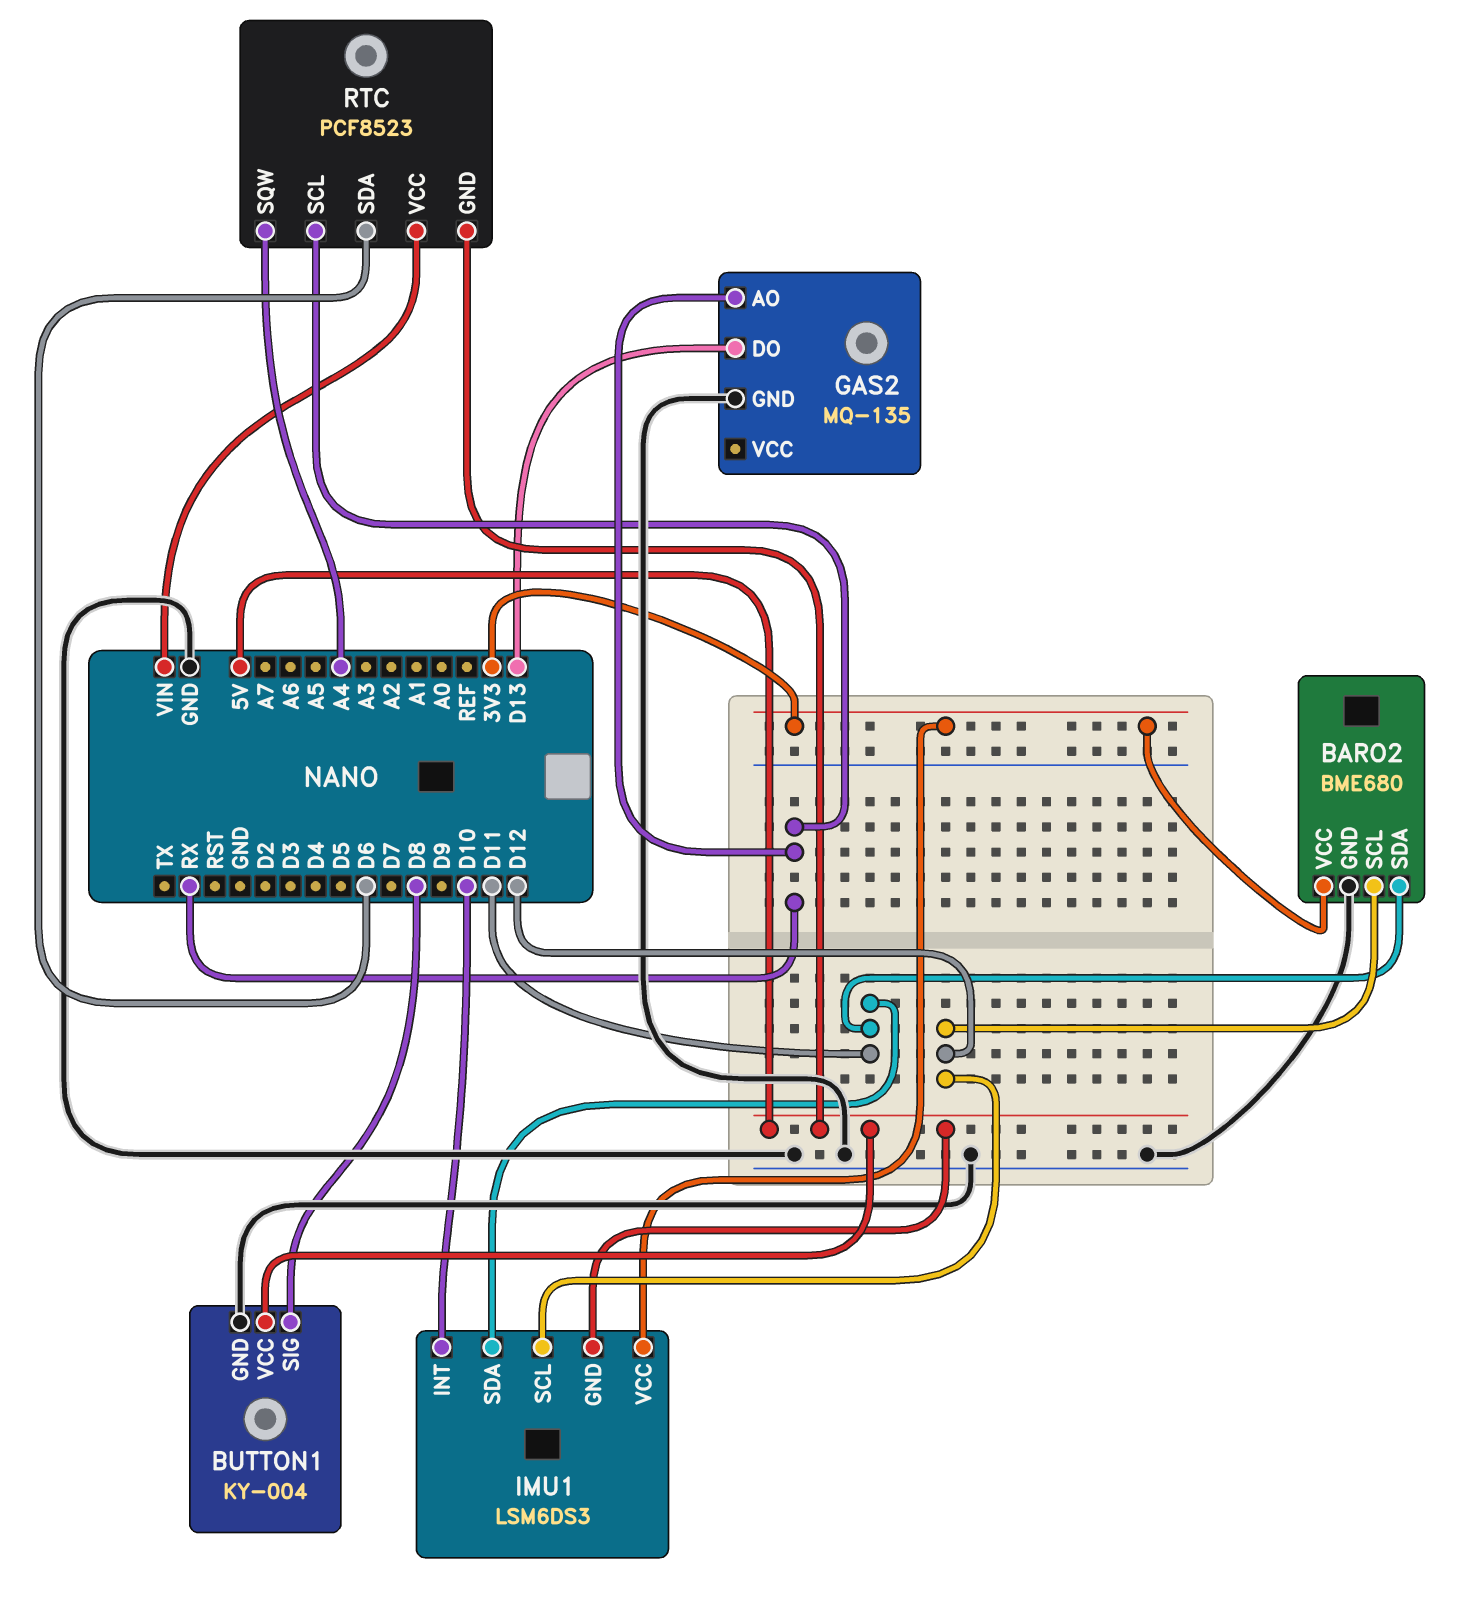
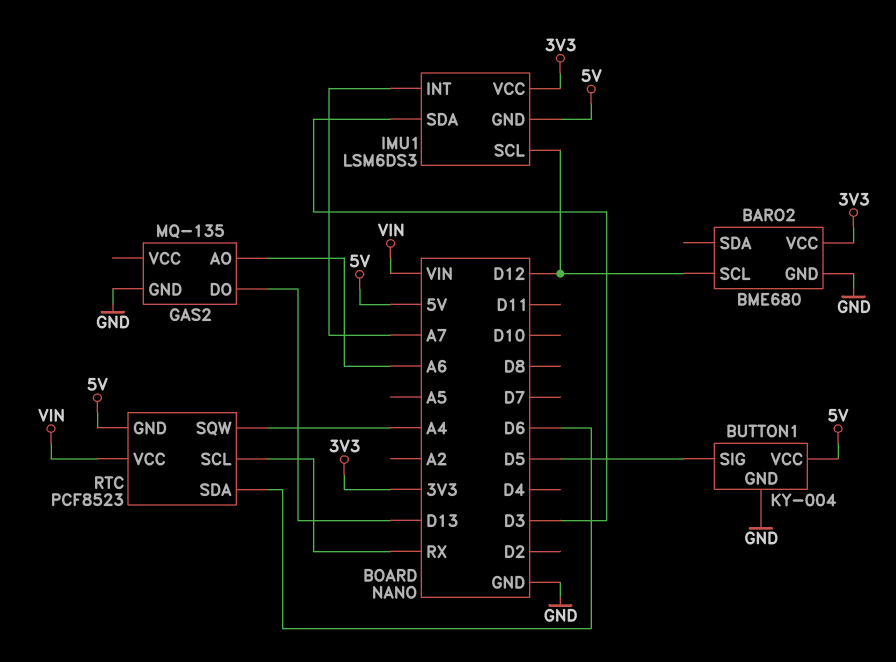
BARO2 pin SDA: D11 -> none
BUTTON1 pin SIG: D8 -> D5
GAS2 pin AO: RX -> A6
IMU1 pin INT: D10 -> A7
IMU1 pin SDA: D11 -> D3

